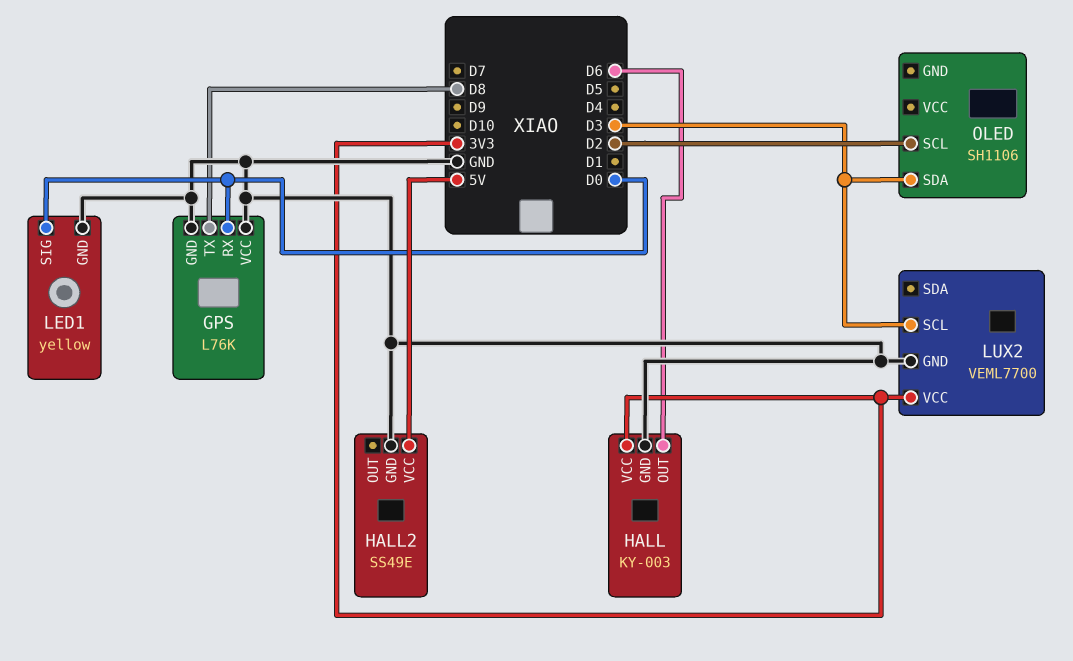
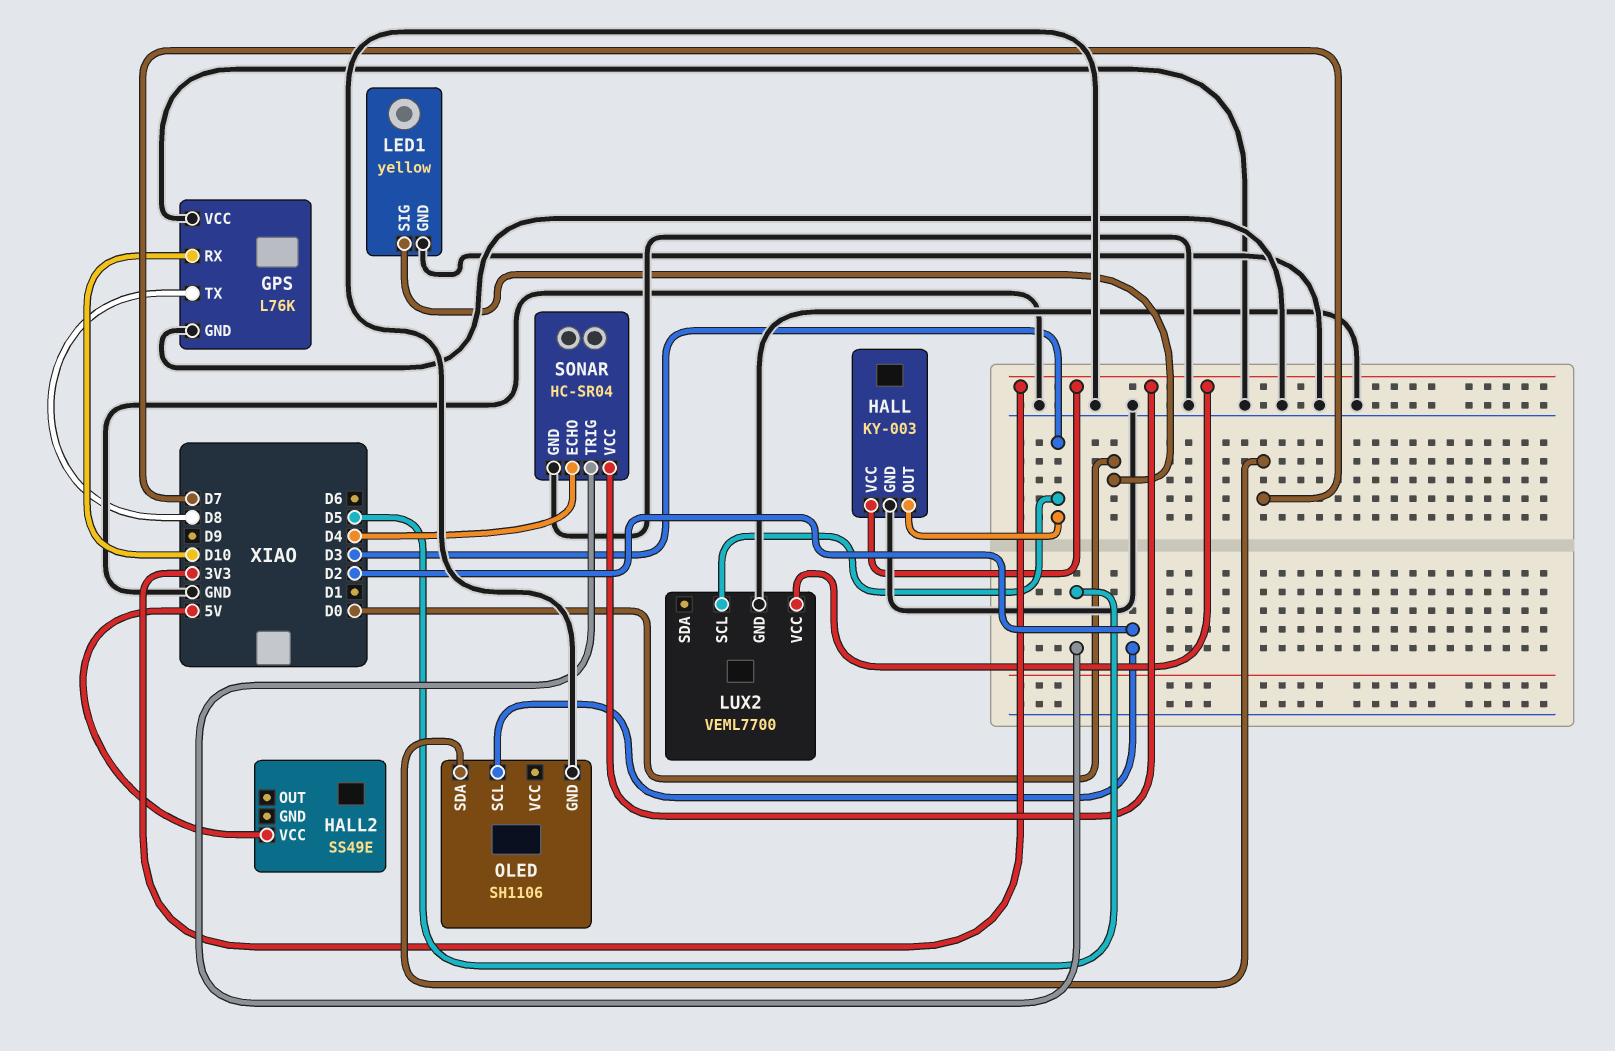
GPS pin RX: D0 -> D10
HALL pin OUT: D6 -> D3
HALL2 pin GND: GND -> none
OLED pin GND: none -> GND
OLED pin SDA: D3 -> D7
SONAR: none -> HC-SR04
SONAR pin ECHO: none -> D4
SONAR pin GND: none -> GND
SONAR pin TRIG: none -> D5
SONAR pin VCC: none -> 3V3

